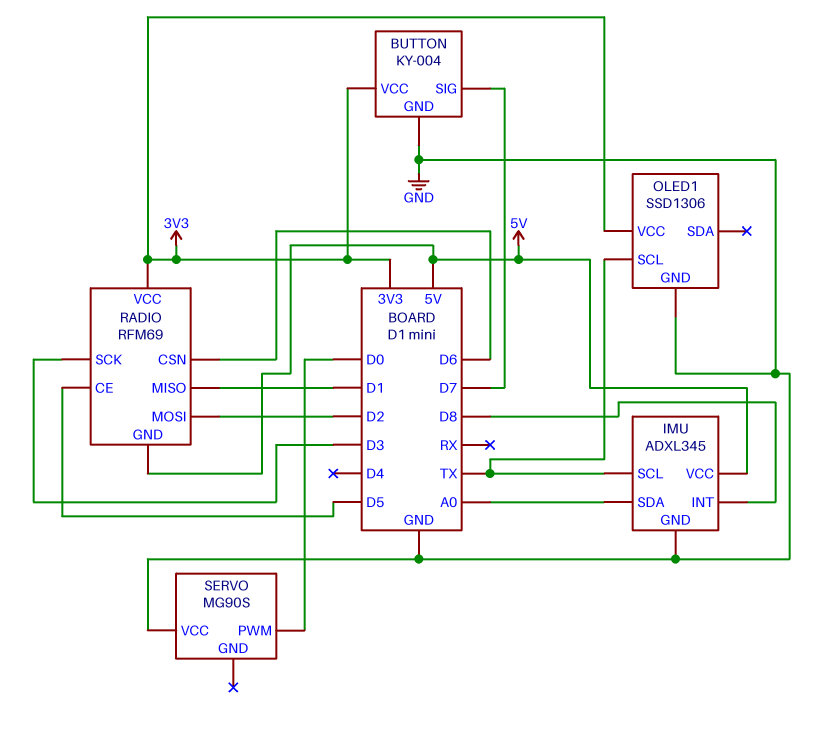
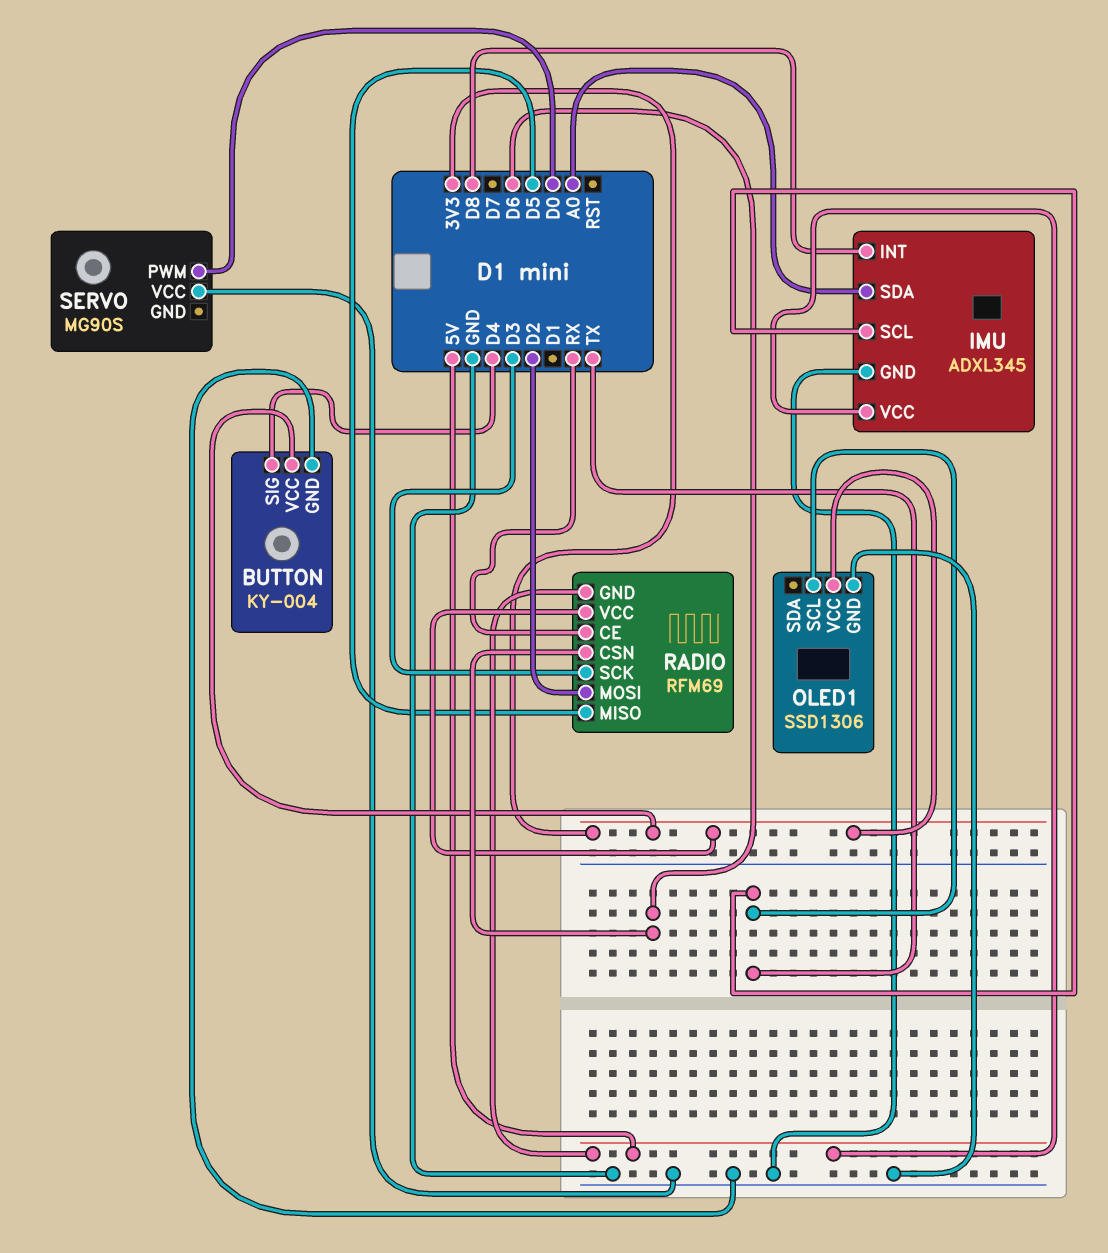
BUTTON pin SIG: D7 -> D4
RADIO pin CE: D5 -> RX
RADIO pin MISO: D1 -> D5

